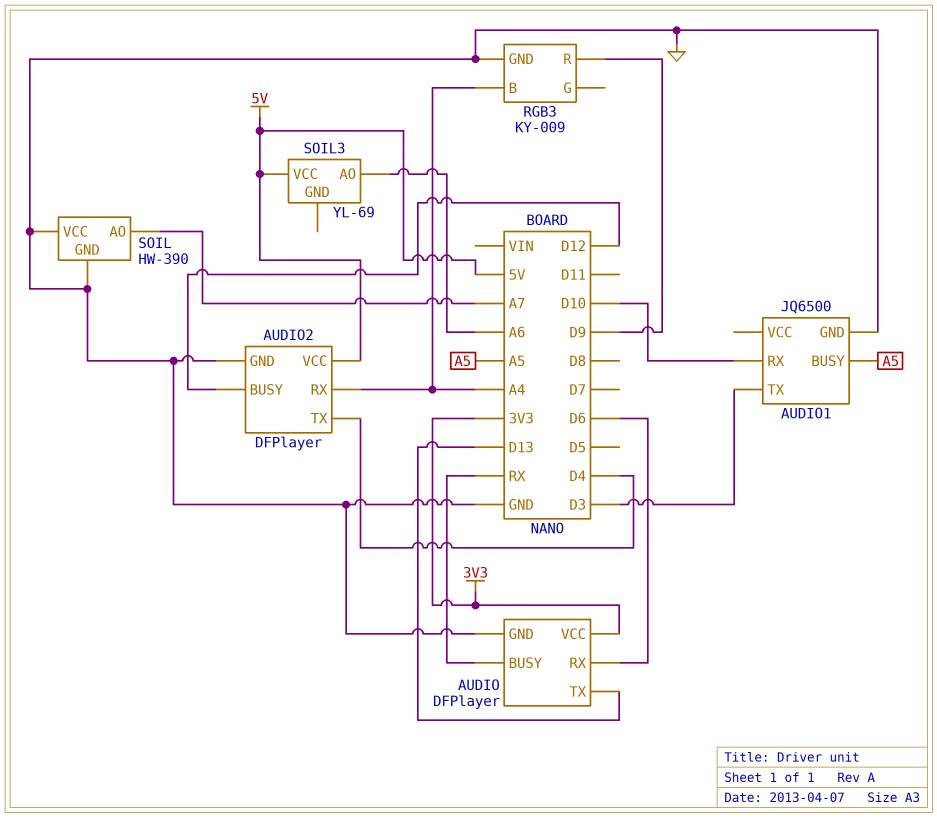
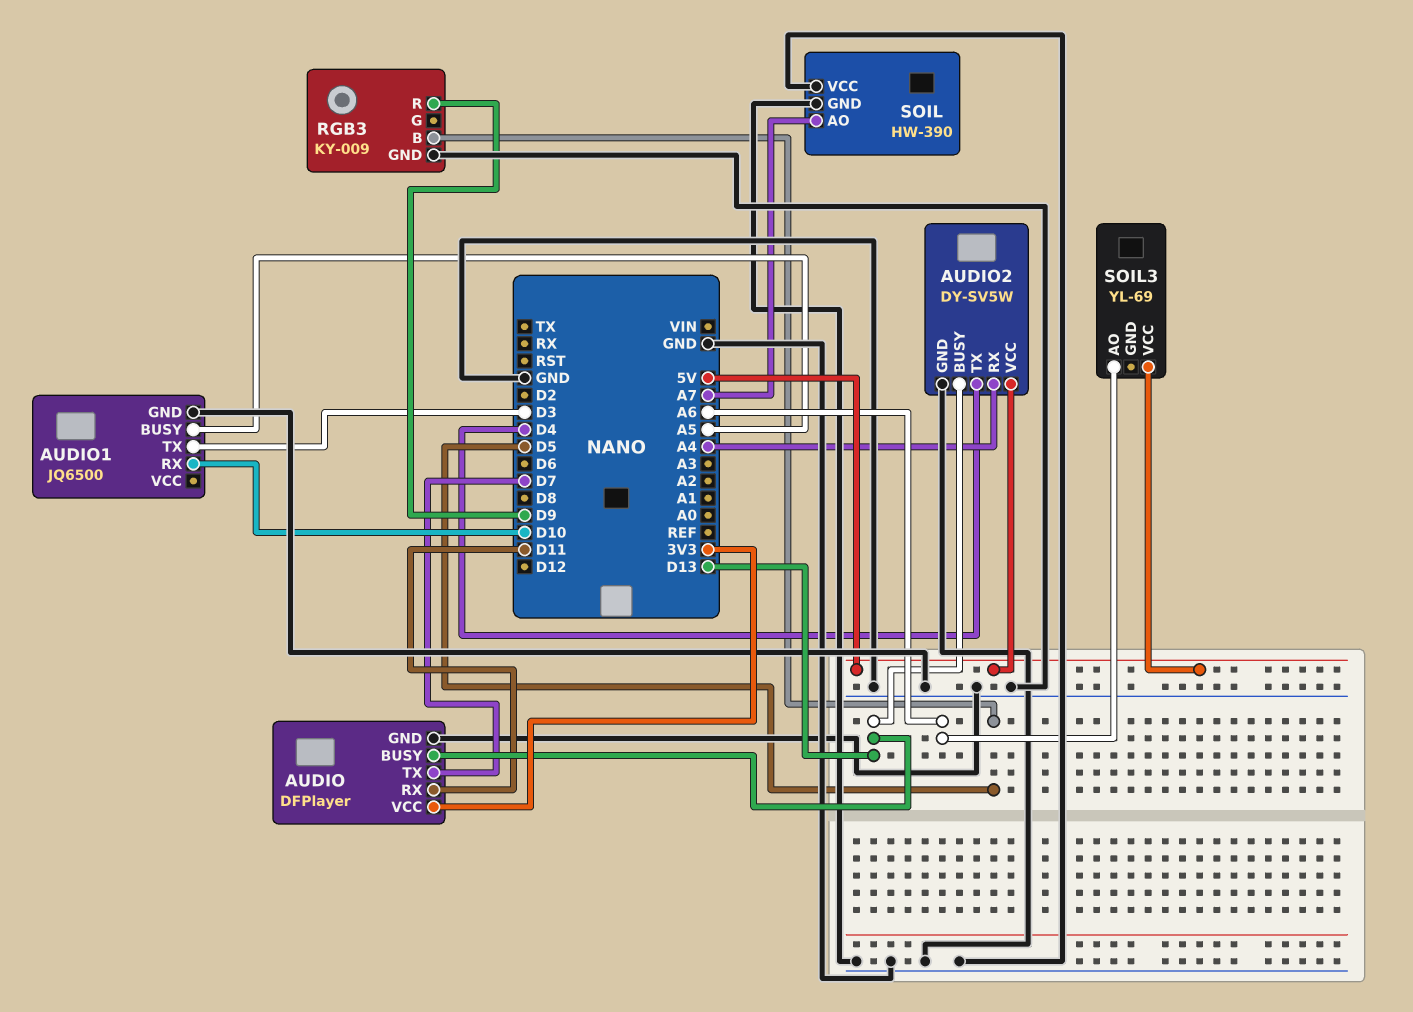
AUDIO pin BUSY: RX -> D13
AUDIO pin RX: D6 -> D11
AUDIO pin TX: D13 -> D7
AUDIO2: DFPlayer -> DY-SV5W
AUDIO2 pin BUSY: D12 -> D13
RGB3 pin B: A4 -> D5

